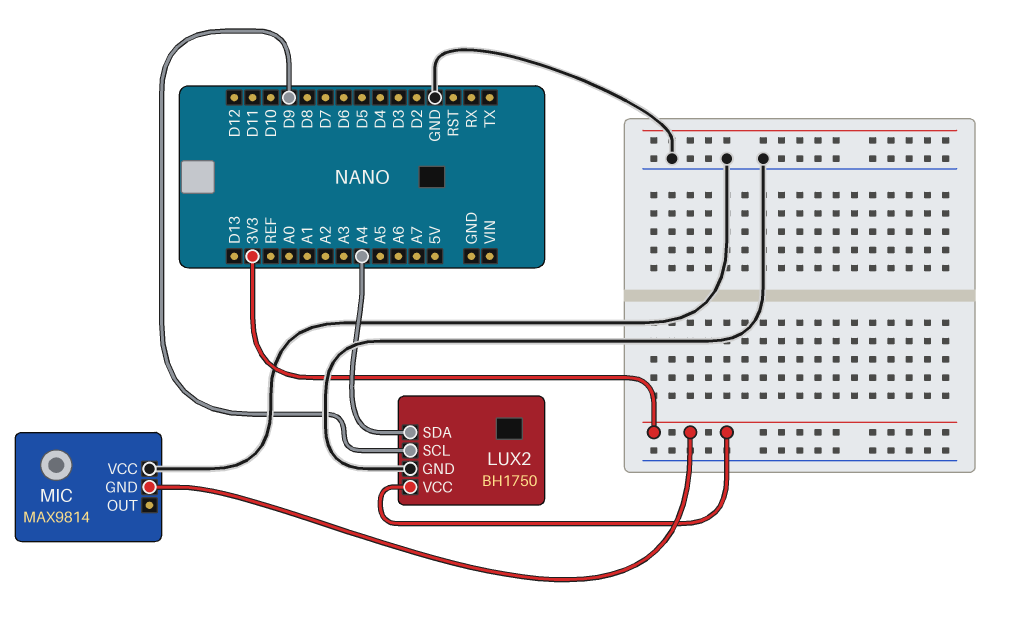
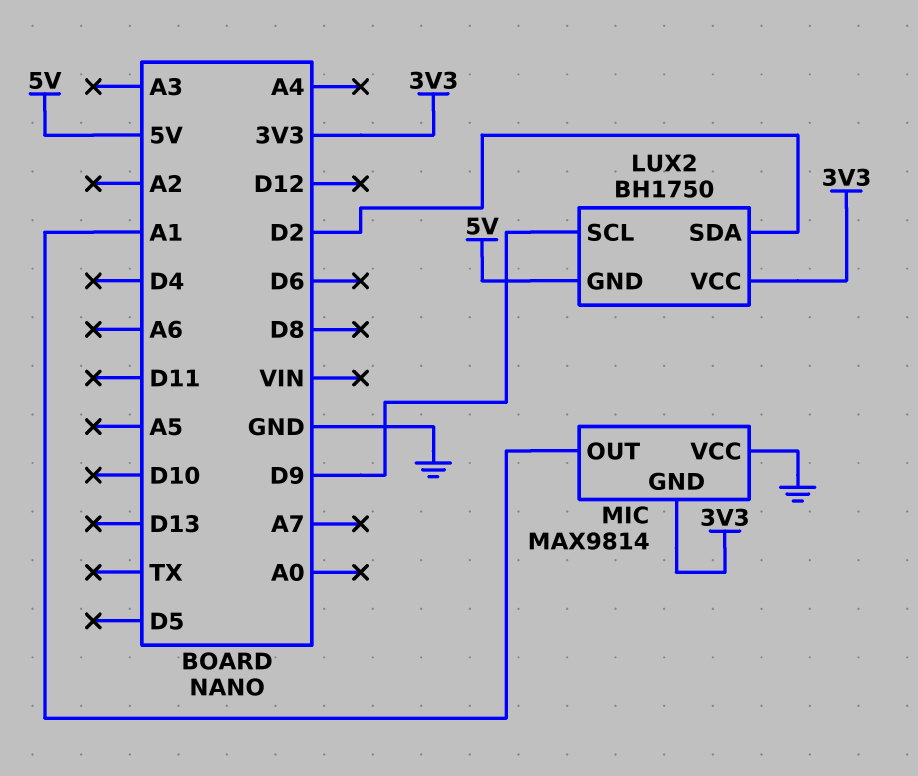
LUX2 pin GND: GND -> 5V
LUX2 pin SDA: A4 -> D2
MIC pin OUT: none -> A1

